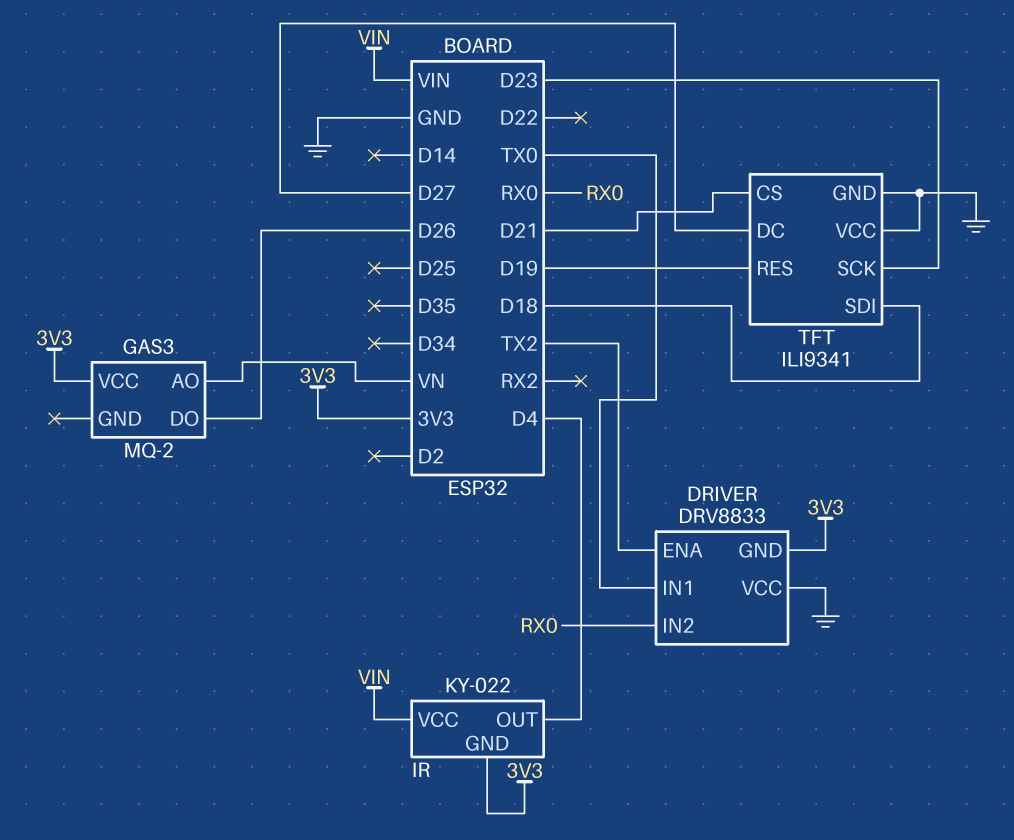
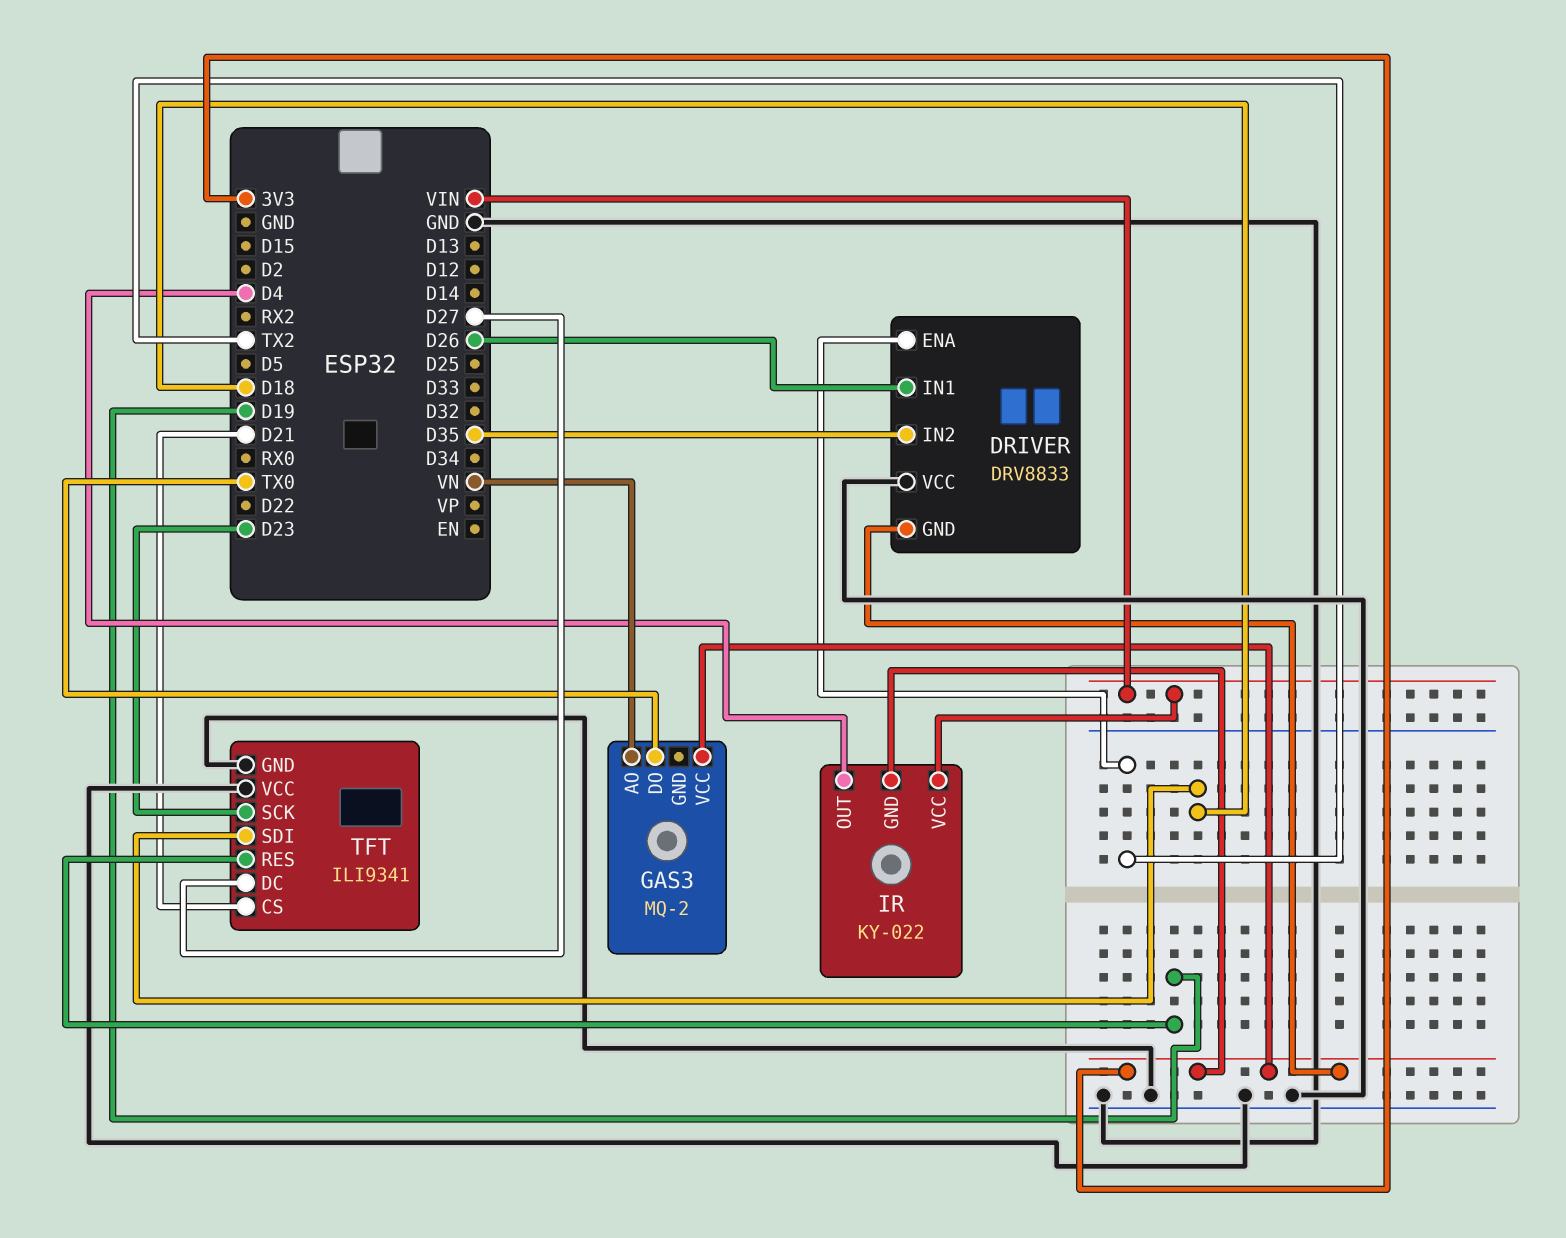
DRIVER pin IN1: TX0 -> D26
DRIVER pin IN2: RX0 -> D35
GAS3 pin DO: D26 -> TX0

